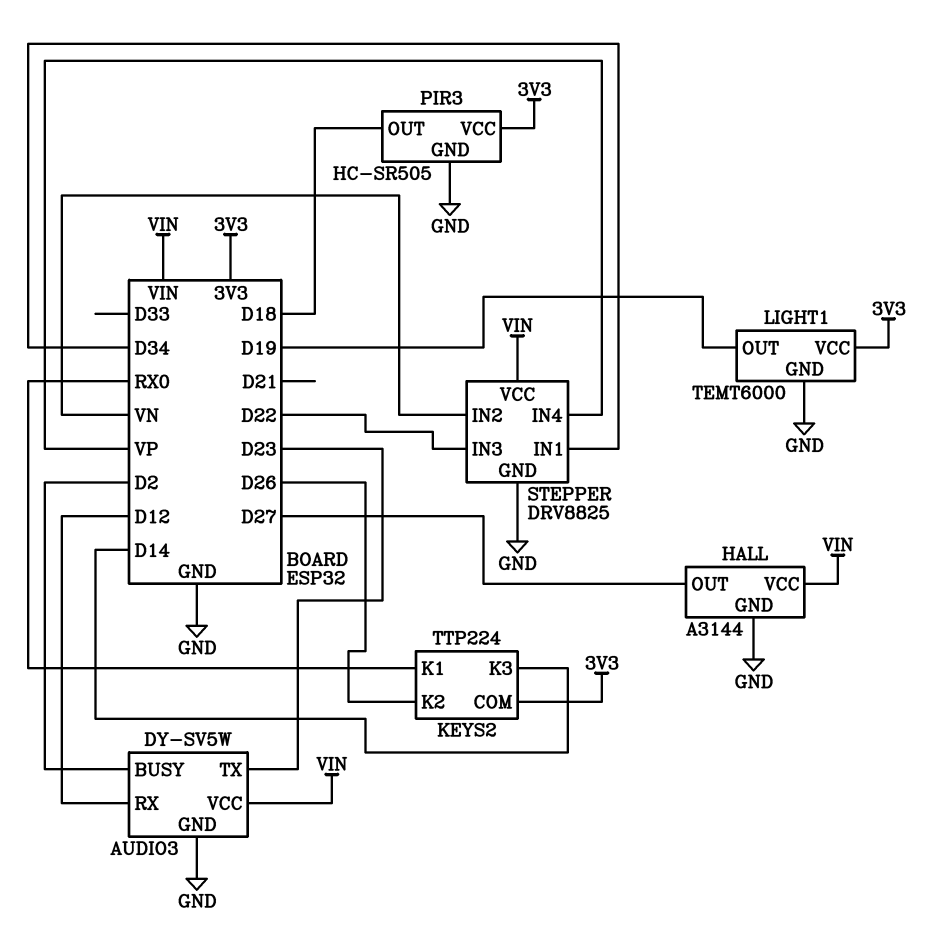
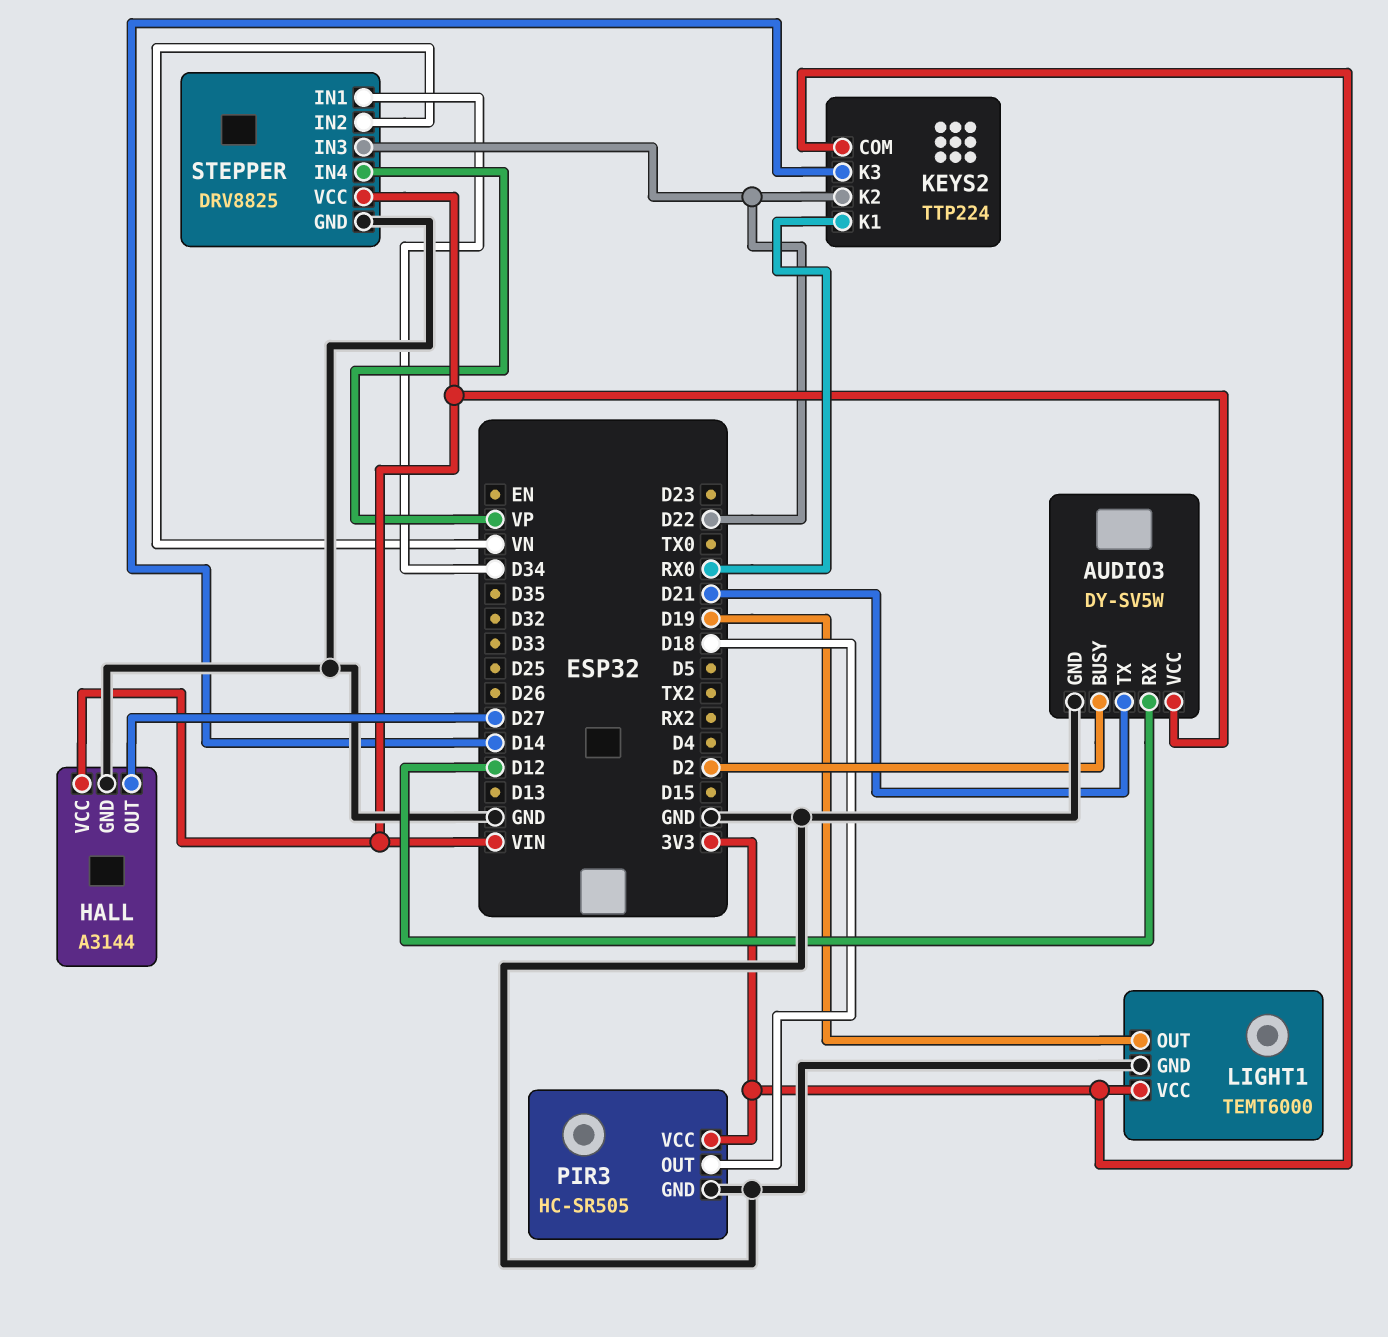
AUDIO3 pin TX: D23 -> D21
KEYS2 pin K2: D26 -> D22

